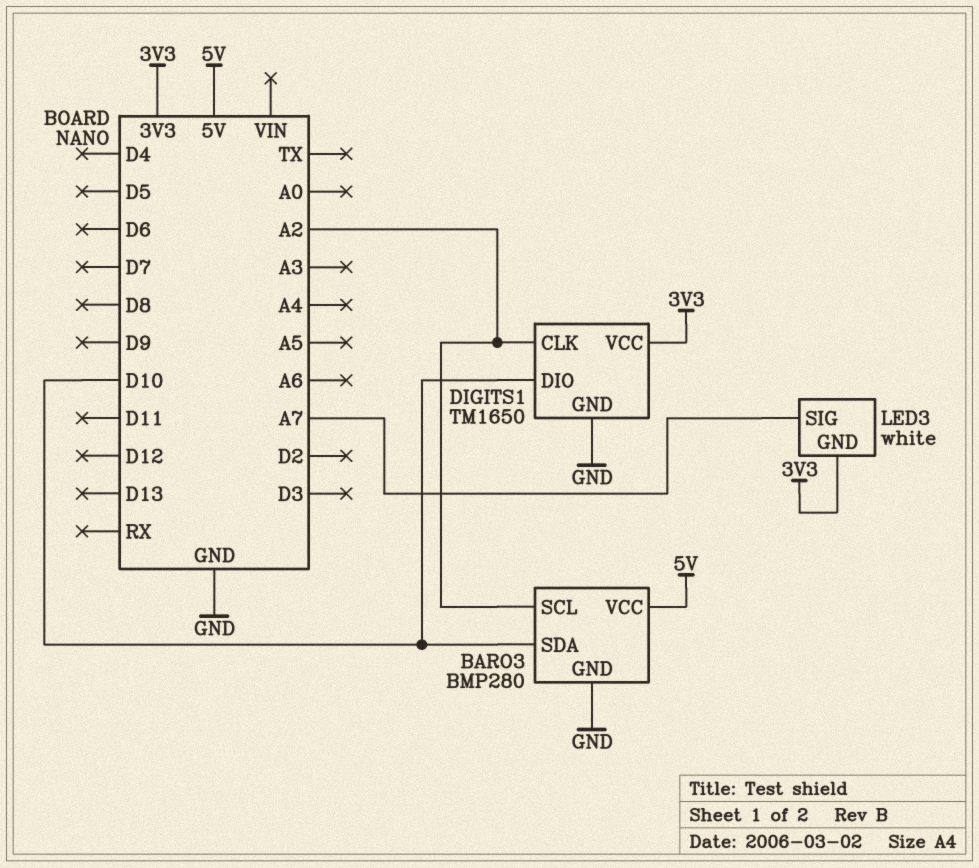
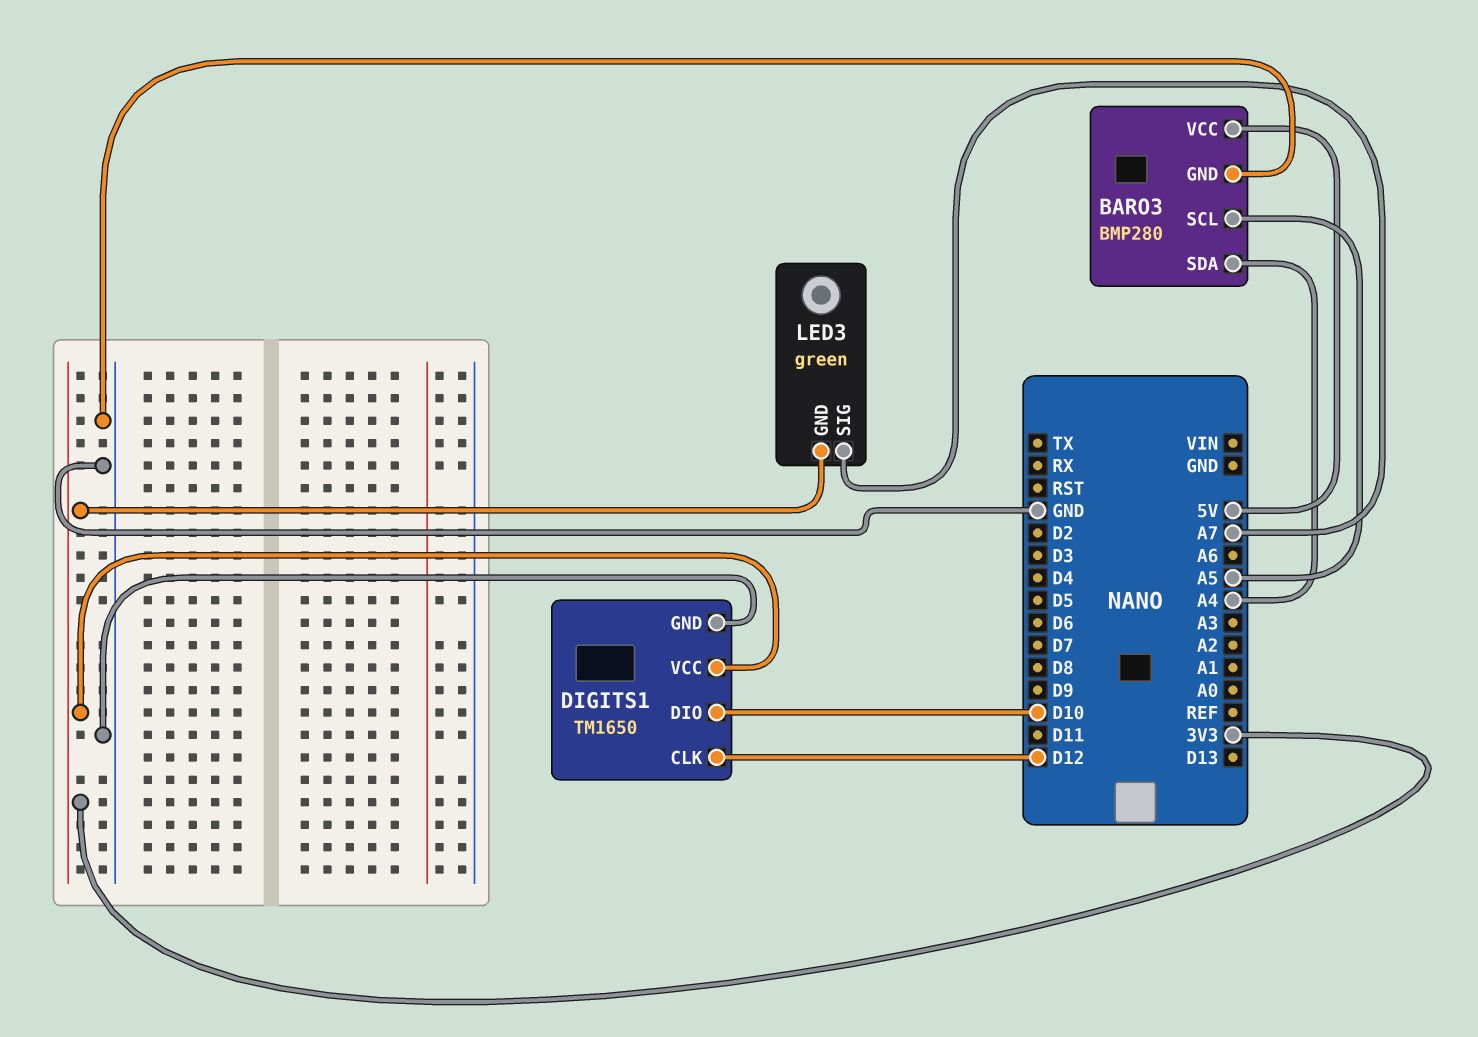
BARO3 pin SCL: A2 -> A5
BARO3 pin SDA: D10 -> A4
DIGITS1 pin CLK: A2 -> D12
LED3: white -> green

